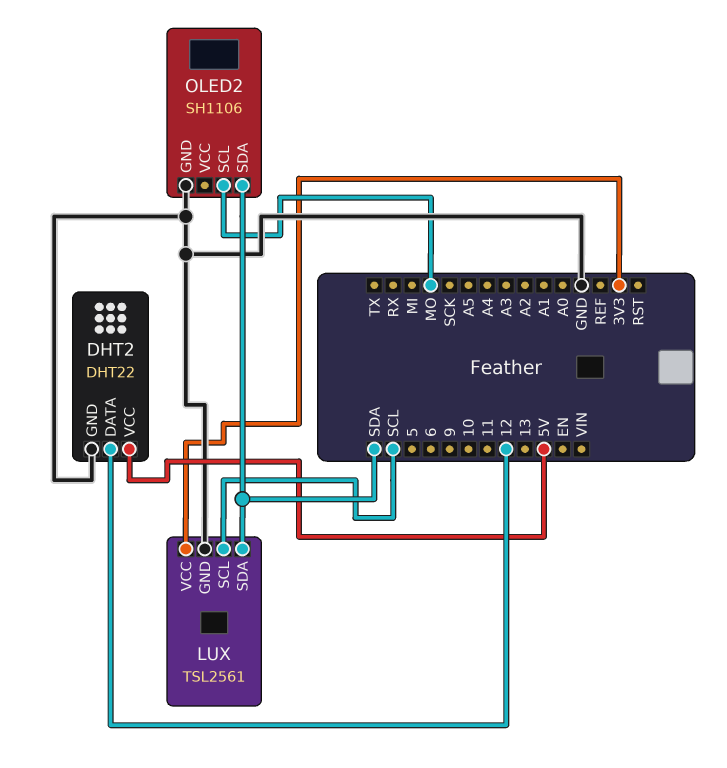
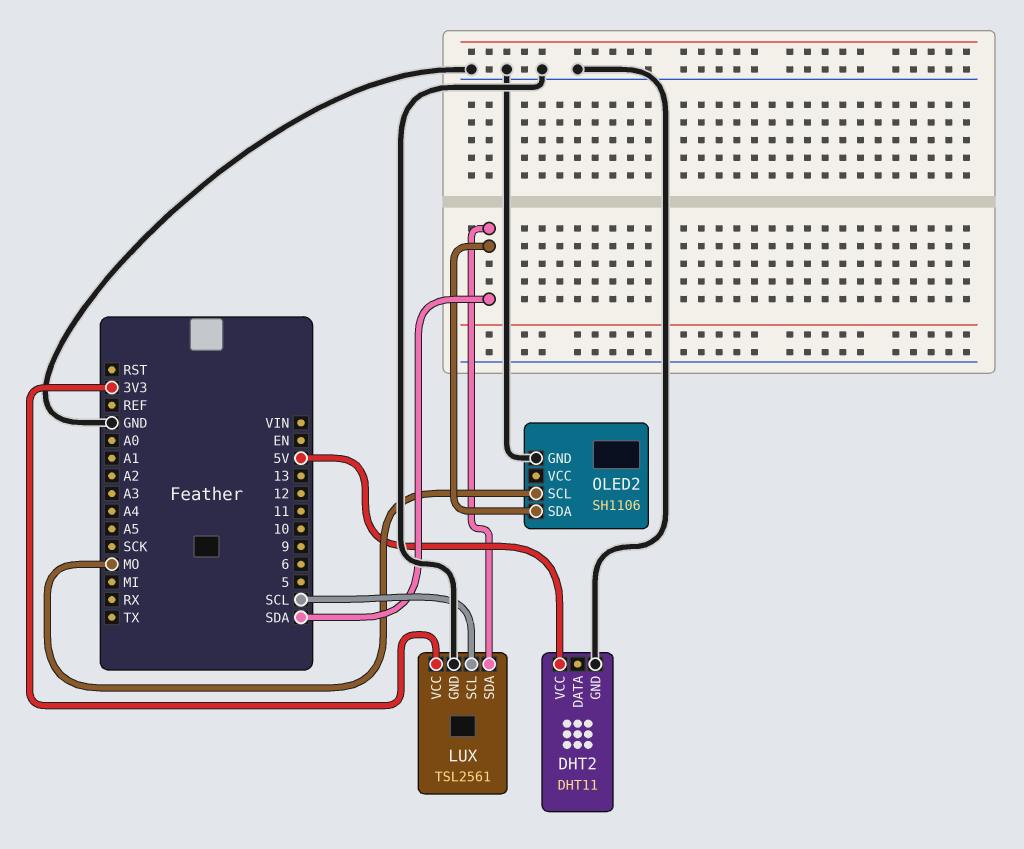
DHT2: DHT22 -> DHT11
DHT2 pin DATA: 12 -> none

